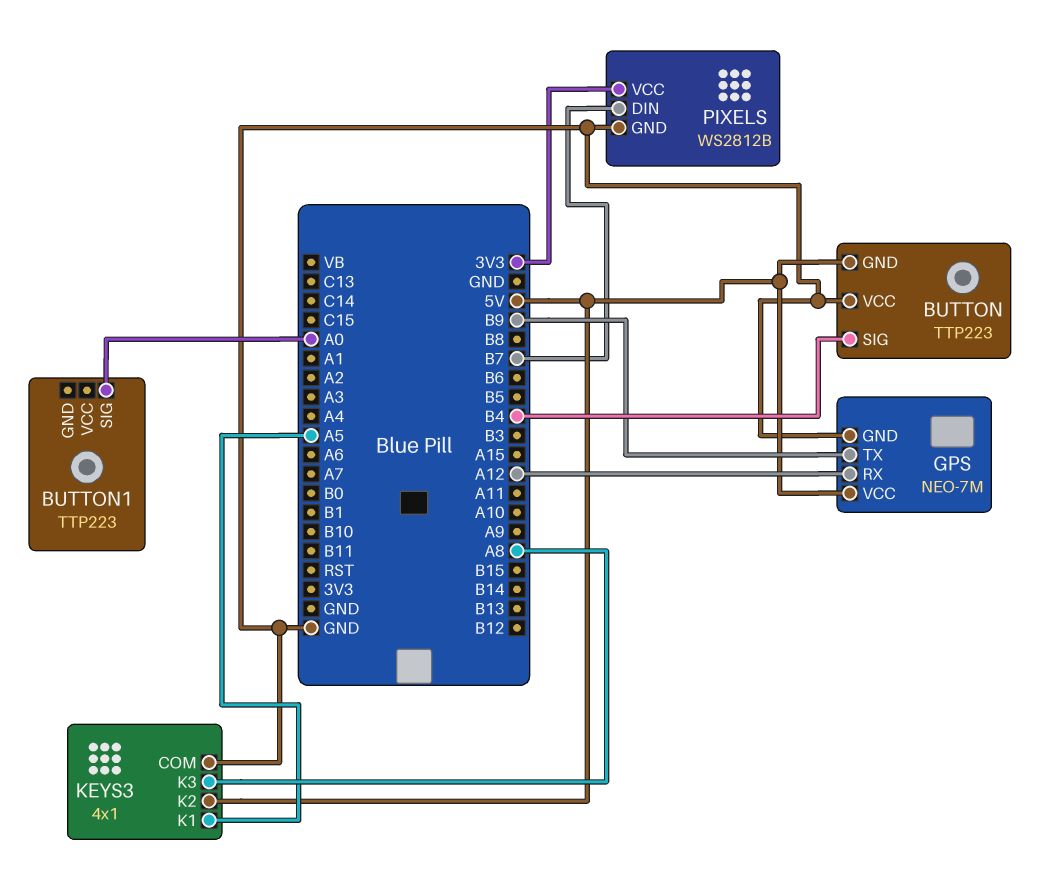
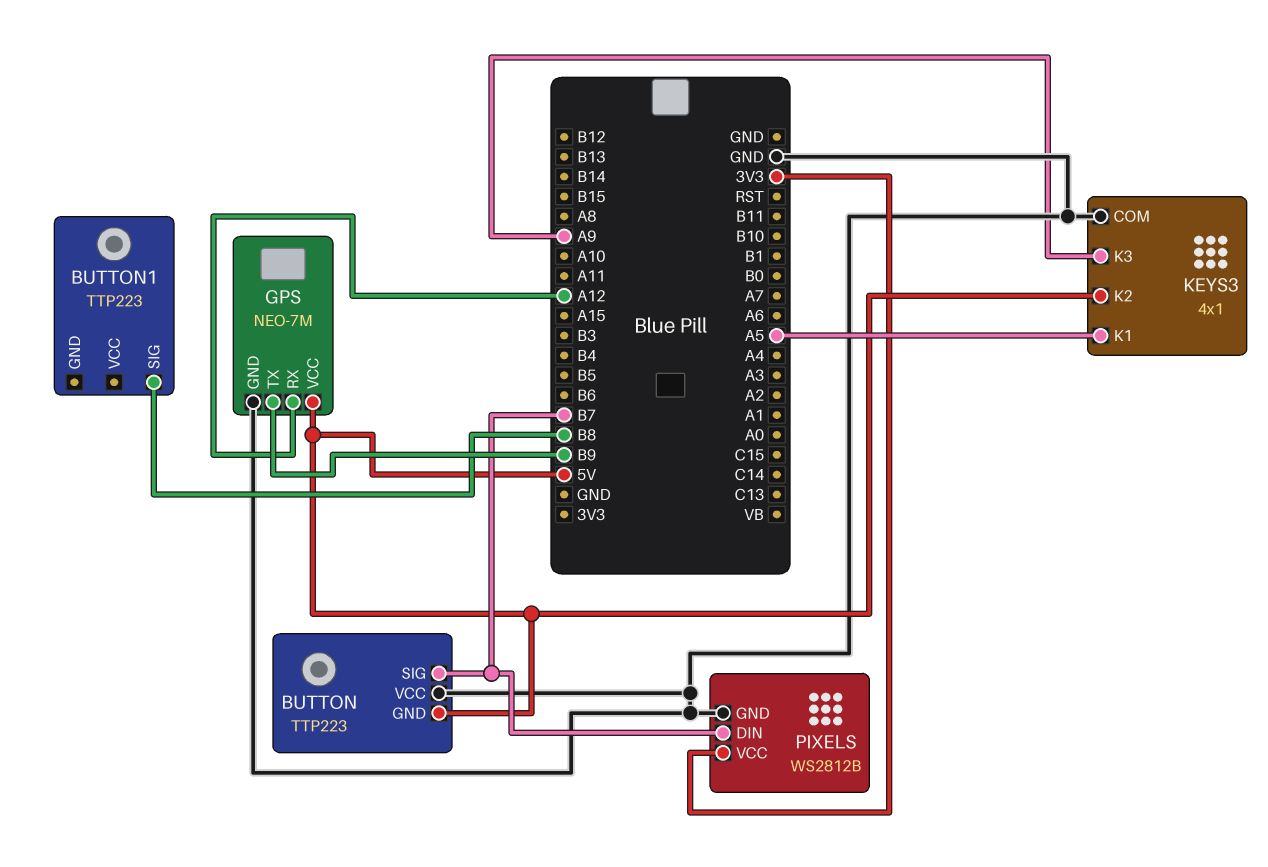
BUTTON pin SIG: B4 -> B7
BUTTON1 pin SIG: A0 -> B8
KEYS3 pin K3: A8 -> A9

